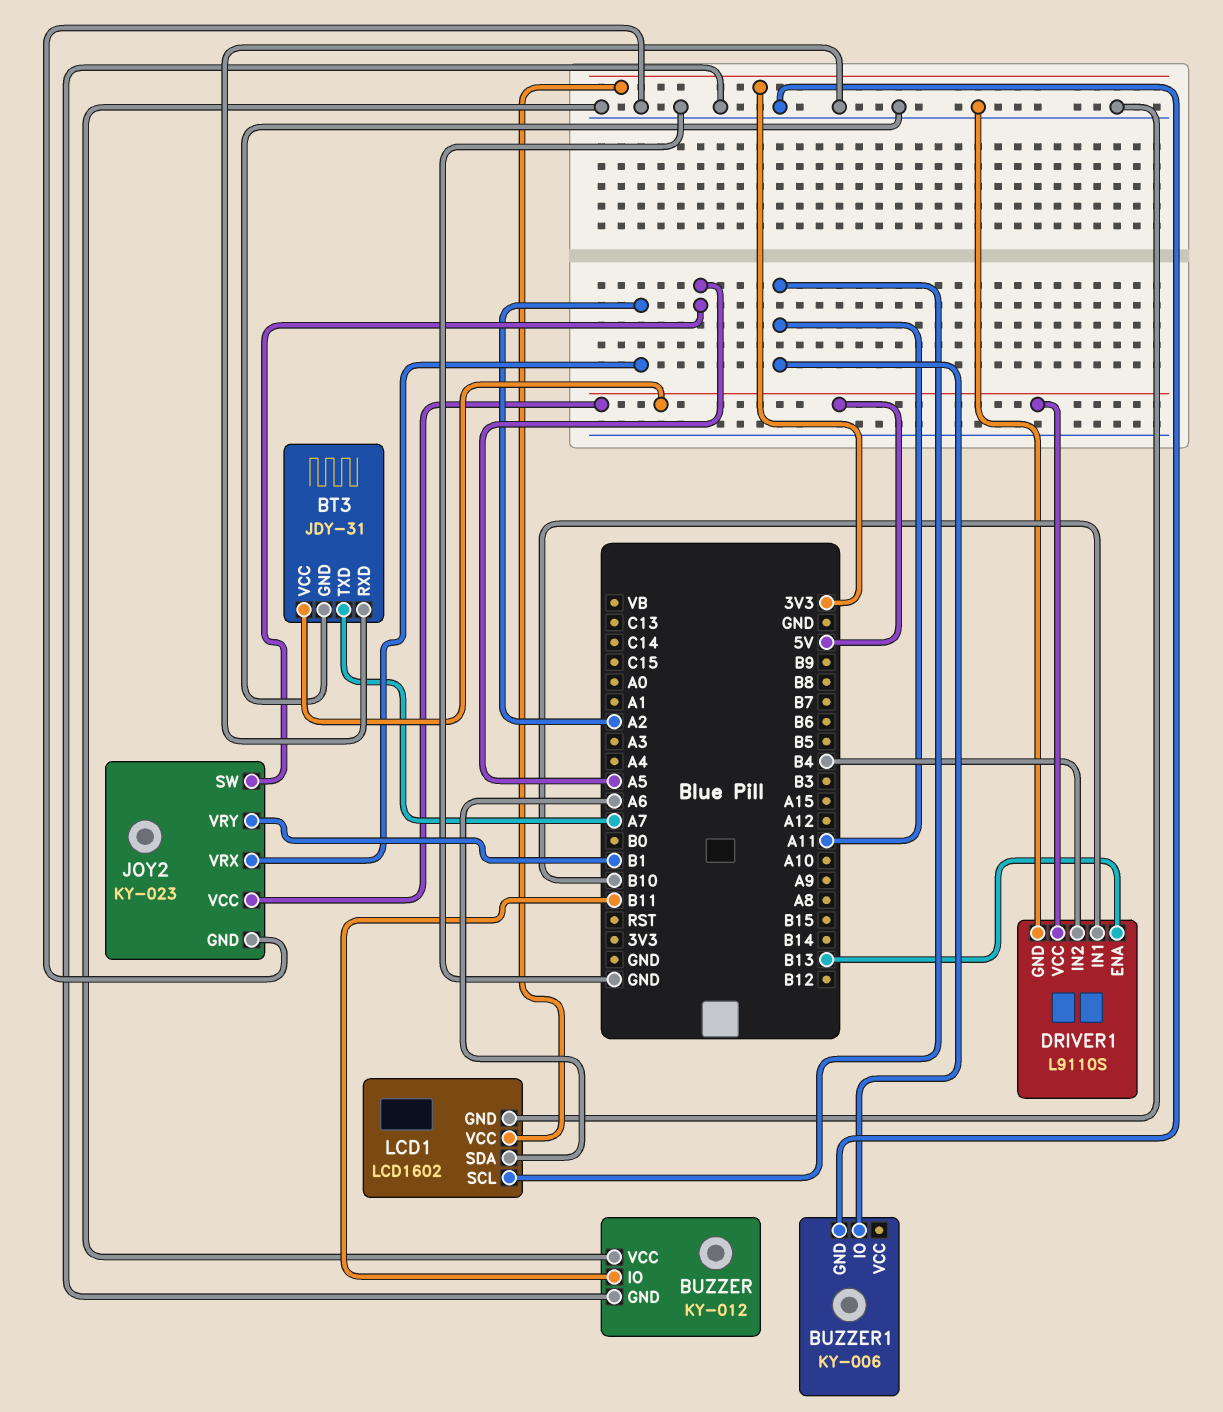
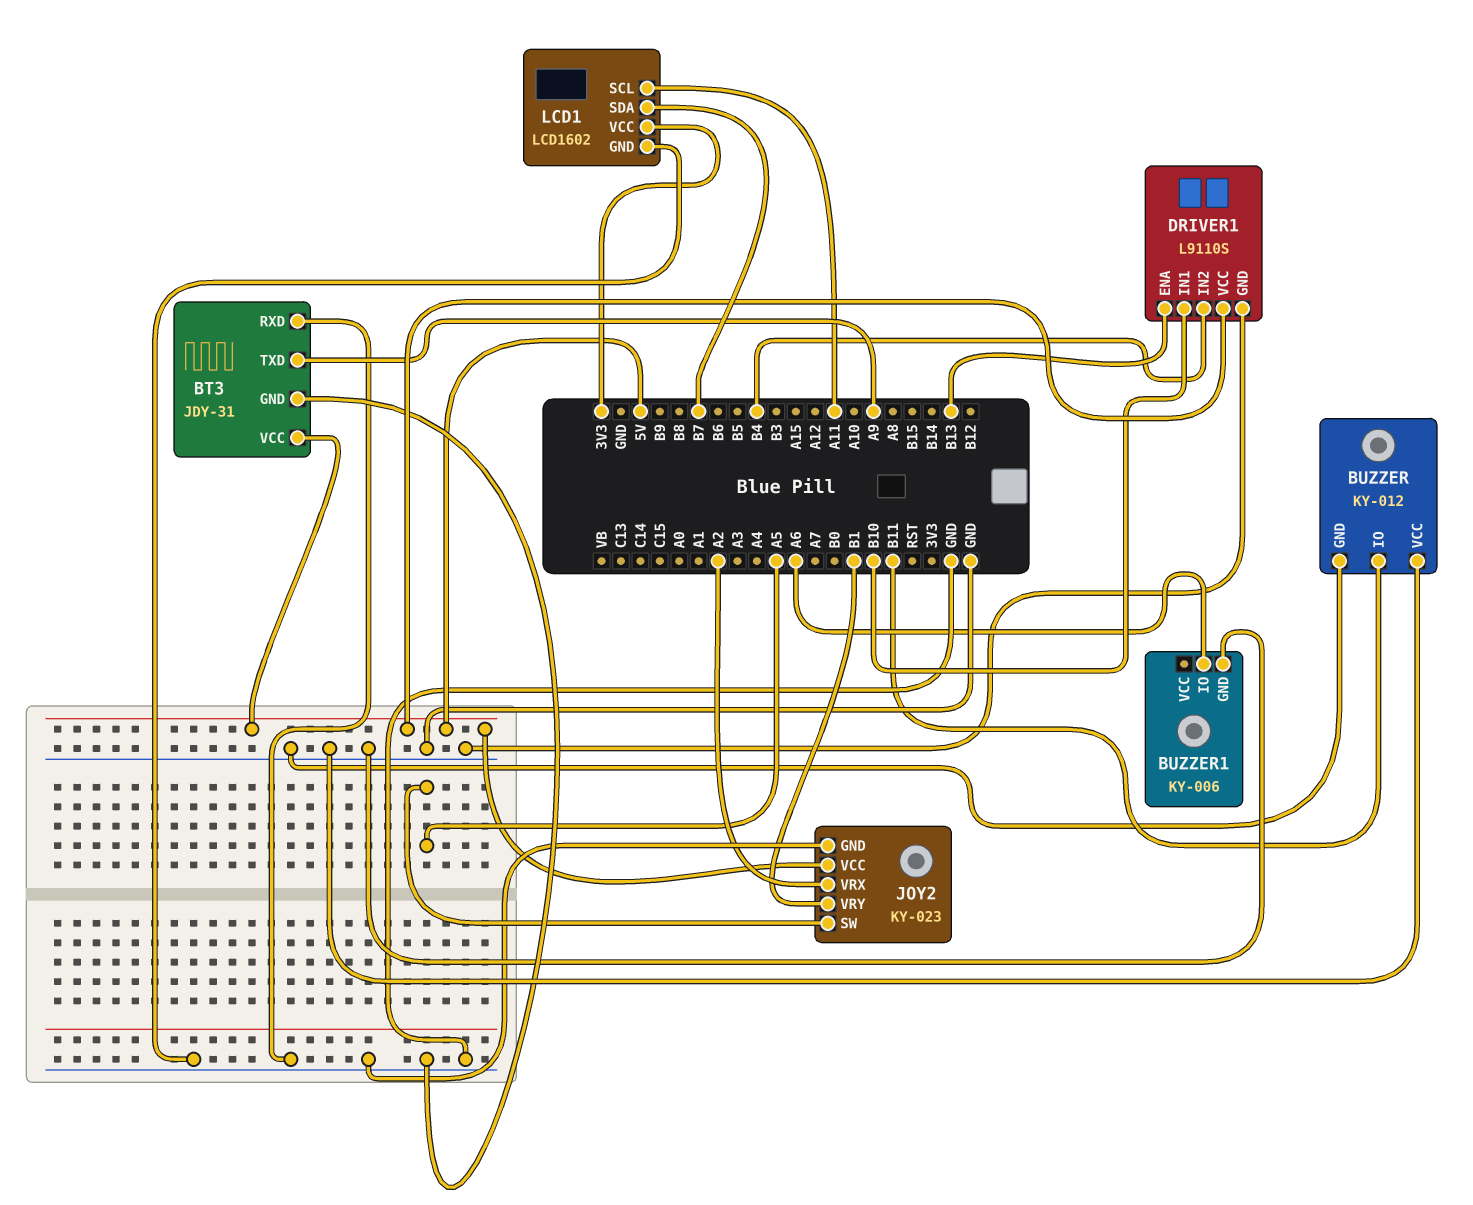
BT3 pin TXD: A7 -> A9
BUZZER1 pin IO: A11 -> A6
LCD1 pin SDA: A6 -> B7

